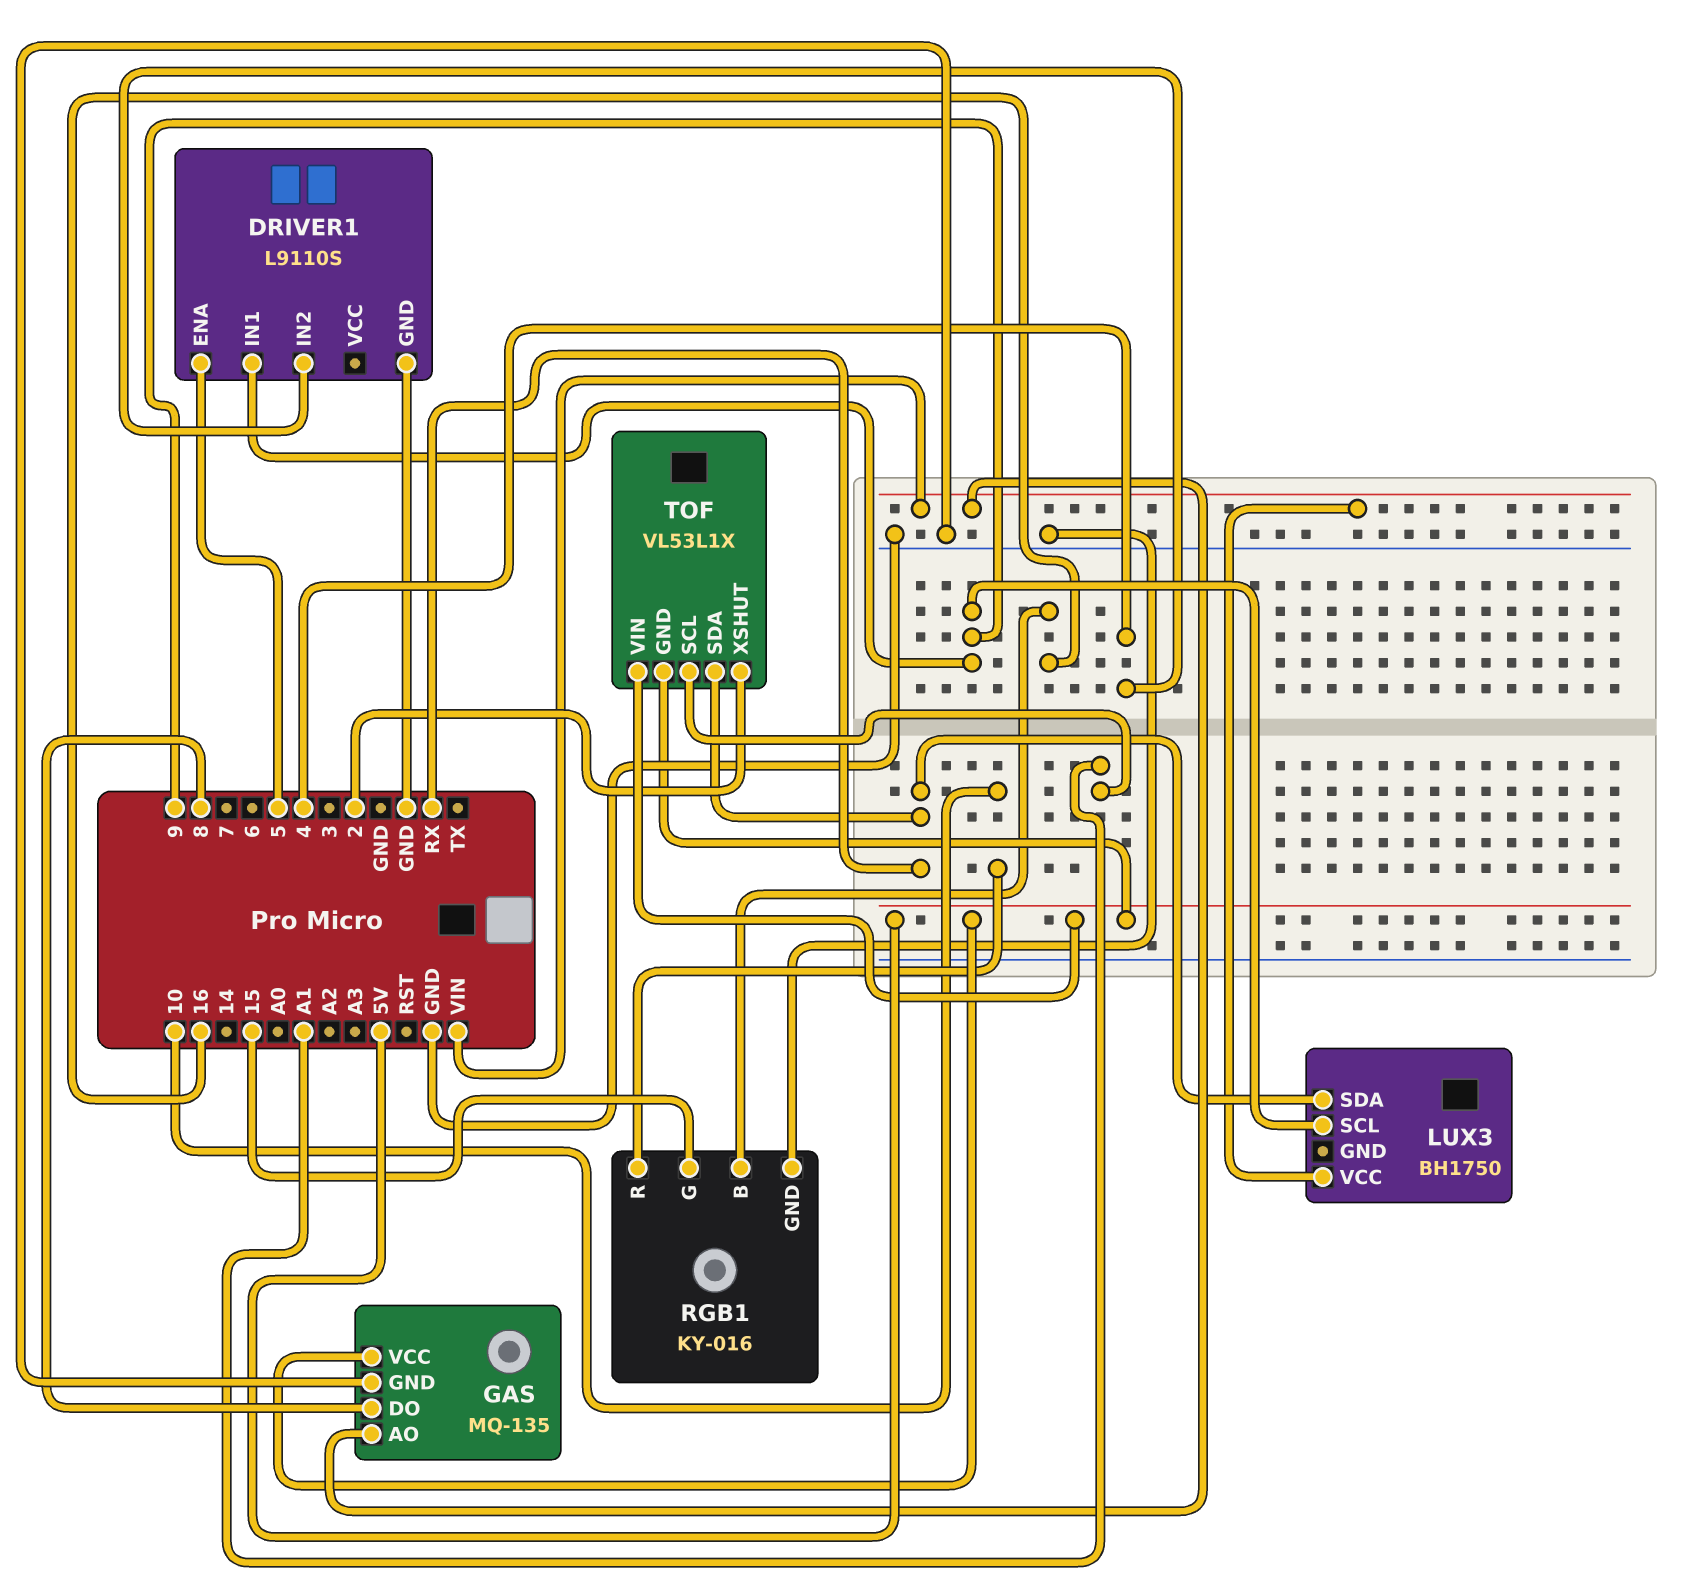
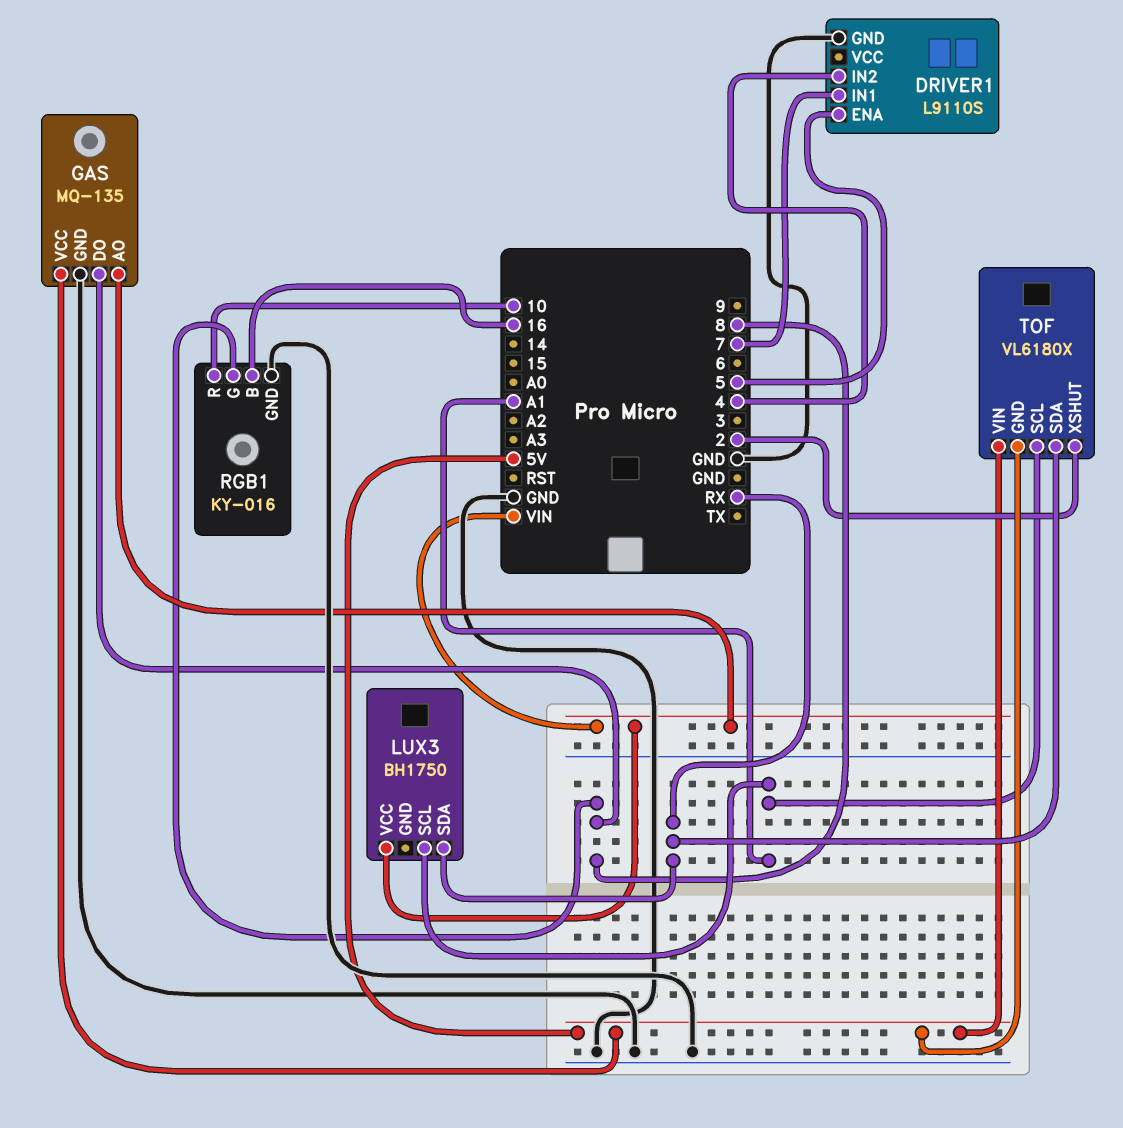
DRIVER1 pin IN1: 9 -> 7
LUX3 pin SCL: 9 -> A1
RGB1 pin G: 15 -> 8
TOF: VL53L1X -> VL6180X

